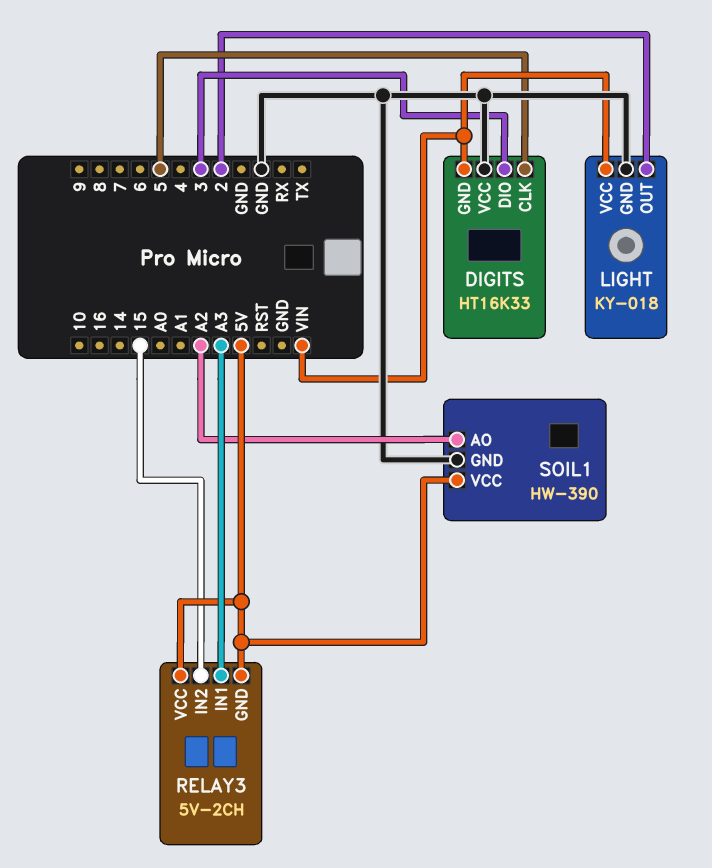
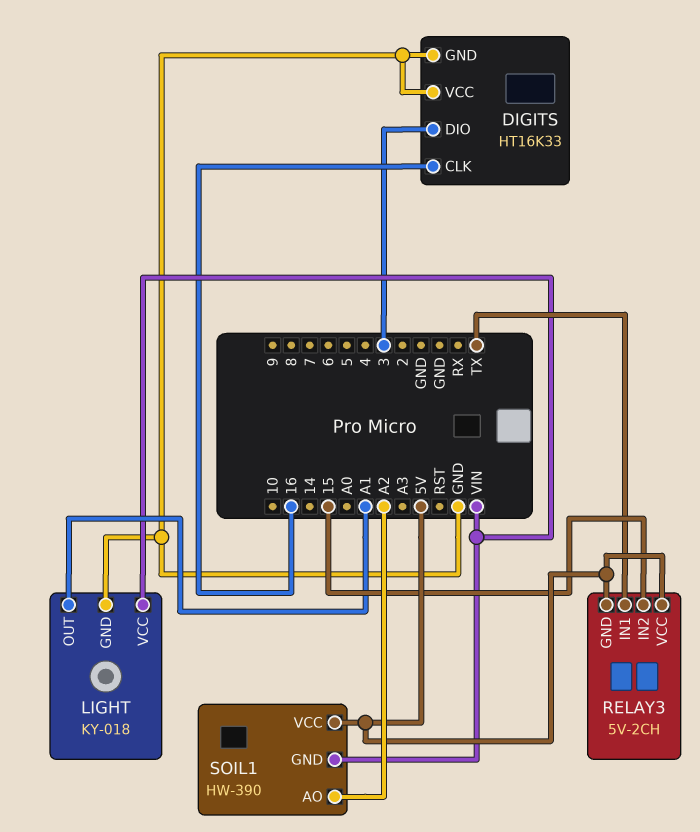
DIGITS pin CLK: 5 -> 16
DIGITS pin GND: VIN -> GND
LIGHT pin OUT: 2 -> A1
RELAY3 pin IN1: A3 -> TX
SOIL1 pin GND: GND -> VIN

